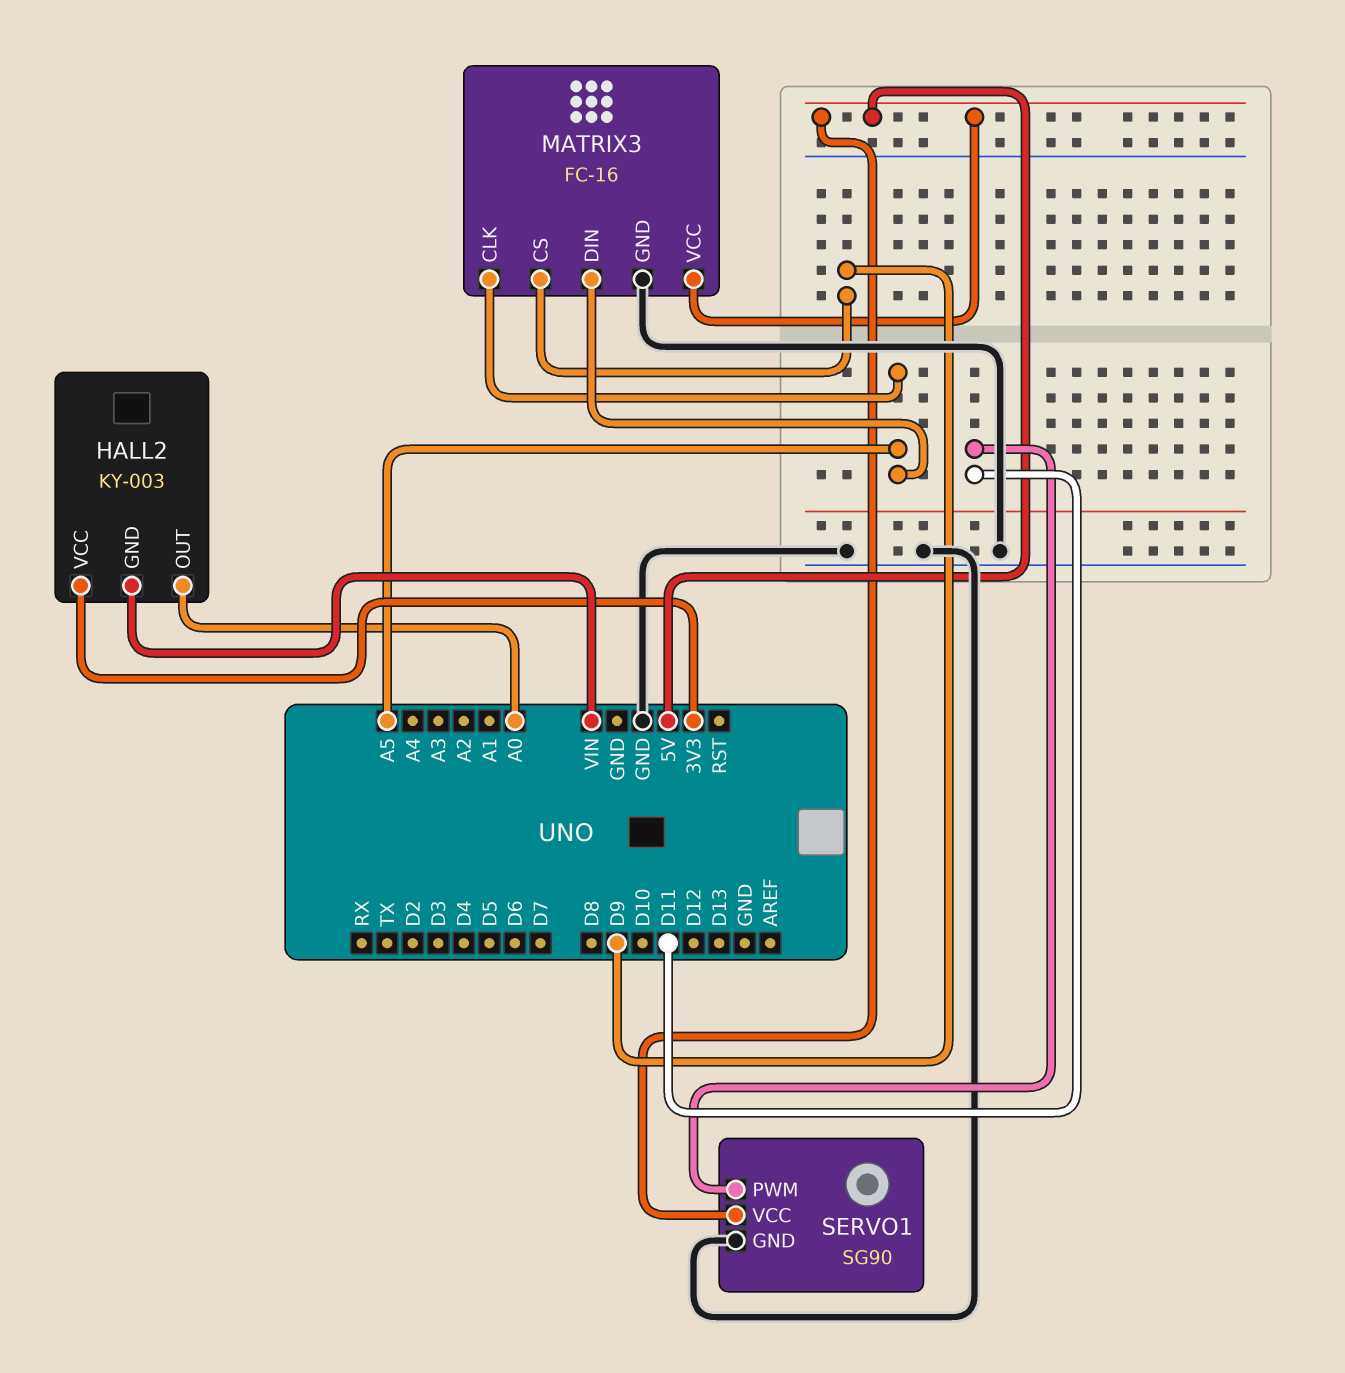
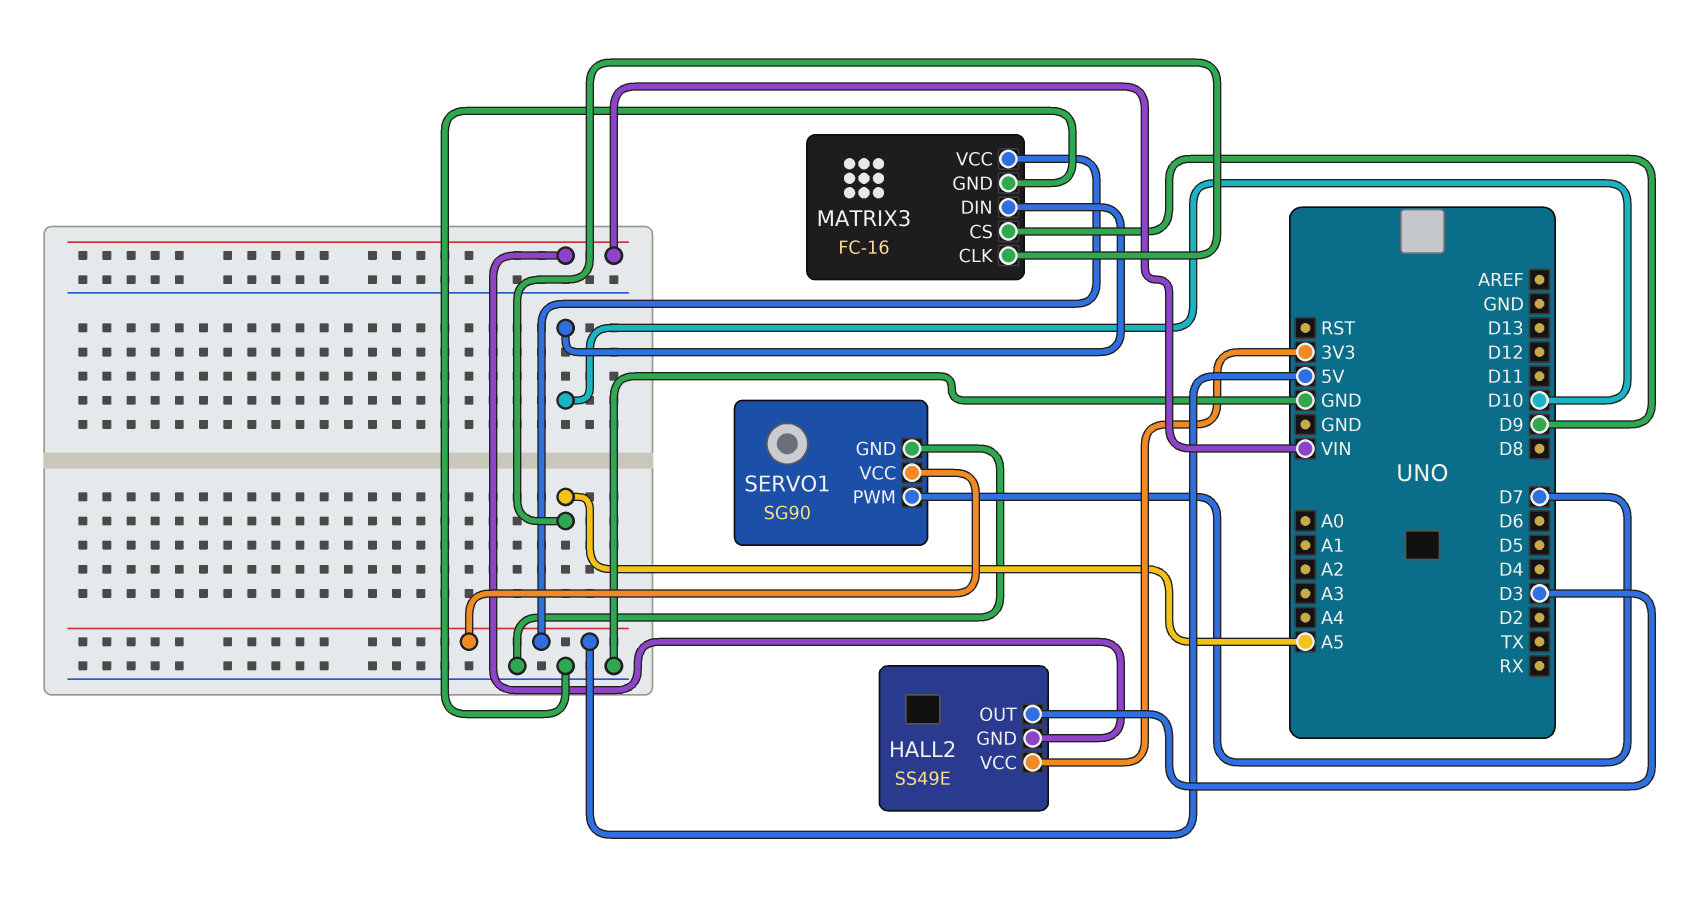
HALL2: KY-003 -> SS49E
HALL2 pin OUT: A0 -> D3
MATRIX3 pin DIN: A5 -> D10
SERVO1 pin PWM: D11 -> D7

